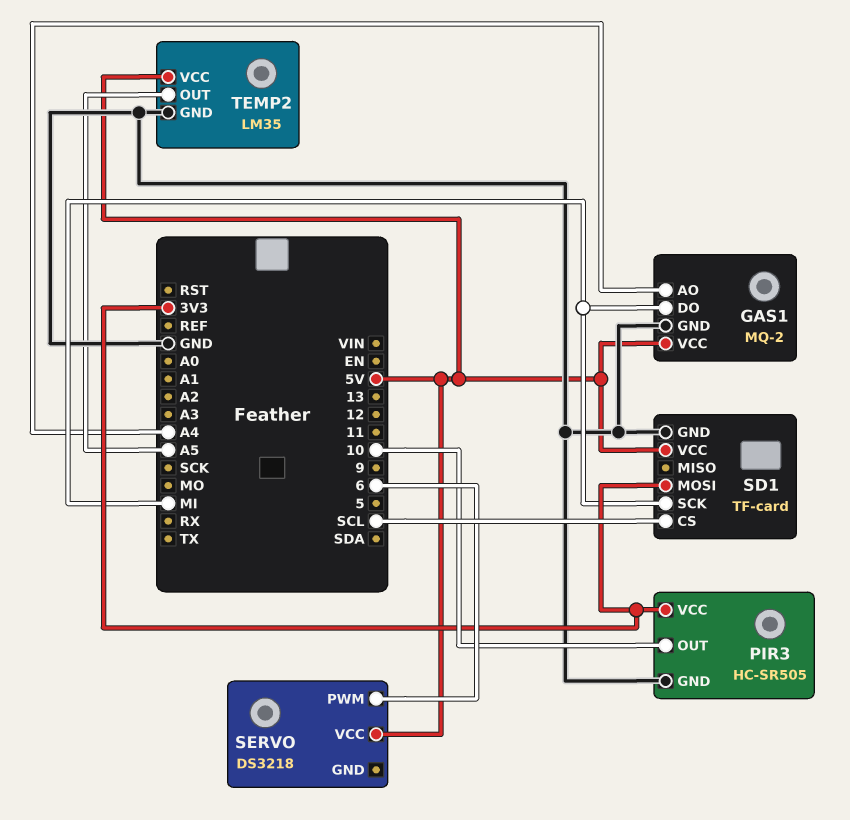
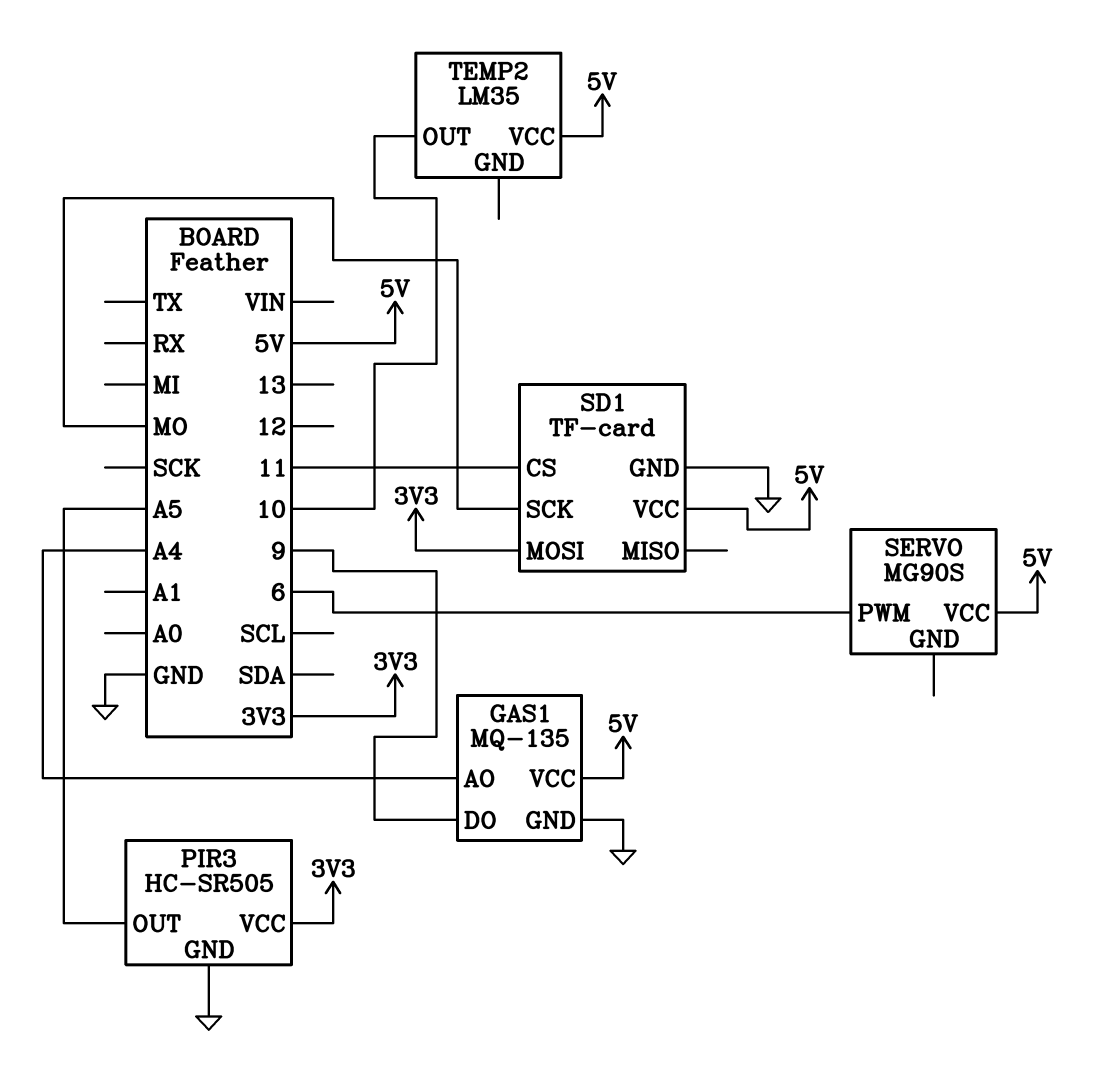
GAS1: MQ-2 -> MQ-135
GAS1 pin DO: MI -> 9
PIR3 pin OUT: 10 -> A5
SD1 pin CS: SCL -> 11
SD1 pin SCK: MI -> MO
SERVO: DS3218 -> MG90S
TEMP2 pin GND: GND -> none
TEMP2 pin OUT: A5 -> 10

